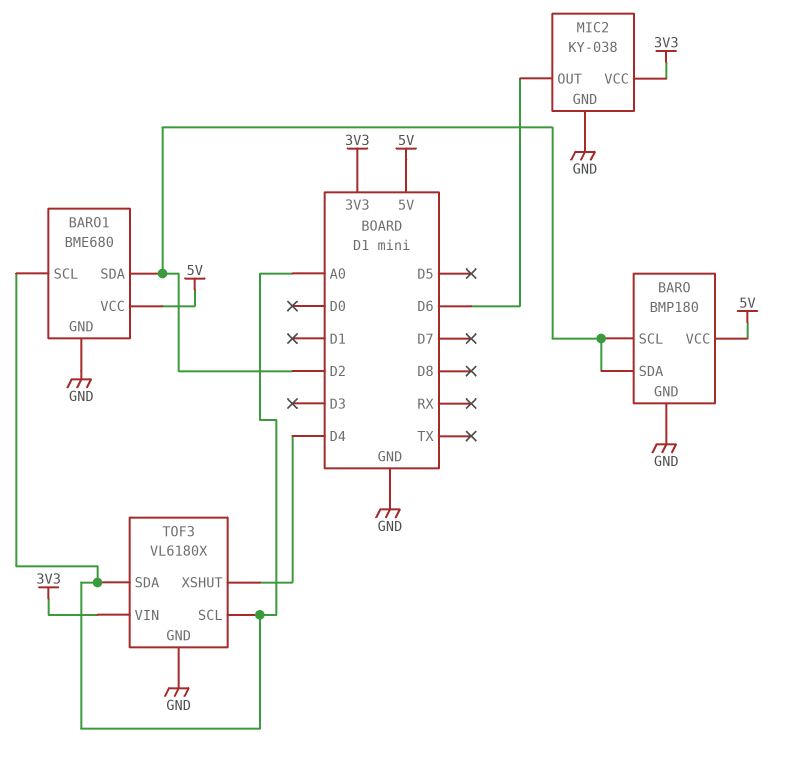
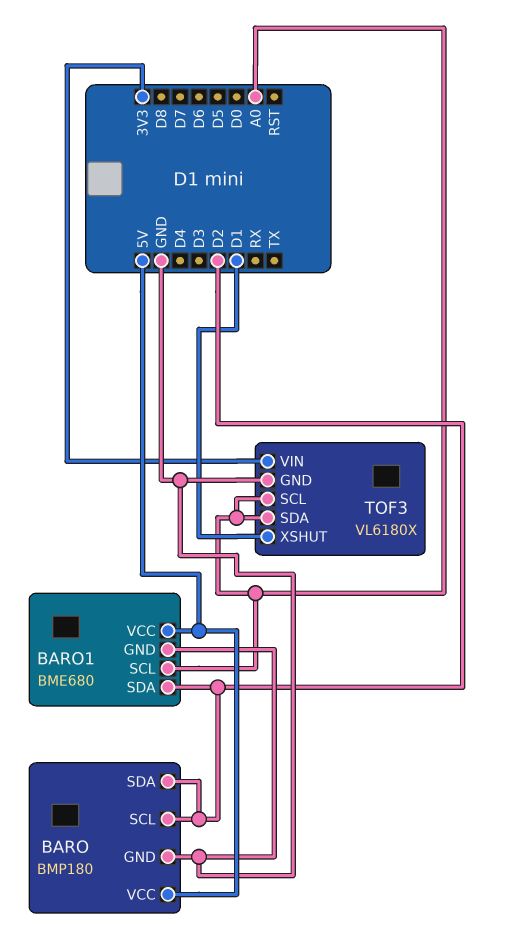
MIC2: KY-038 -> none
MIC2 pin GND: GND -> none
MIC2 pin OUT: D6 -> none
MIC2 pin VCC: 3V3 -> none
TOF3 pin XSHUT: D4 -> D1

